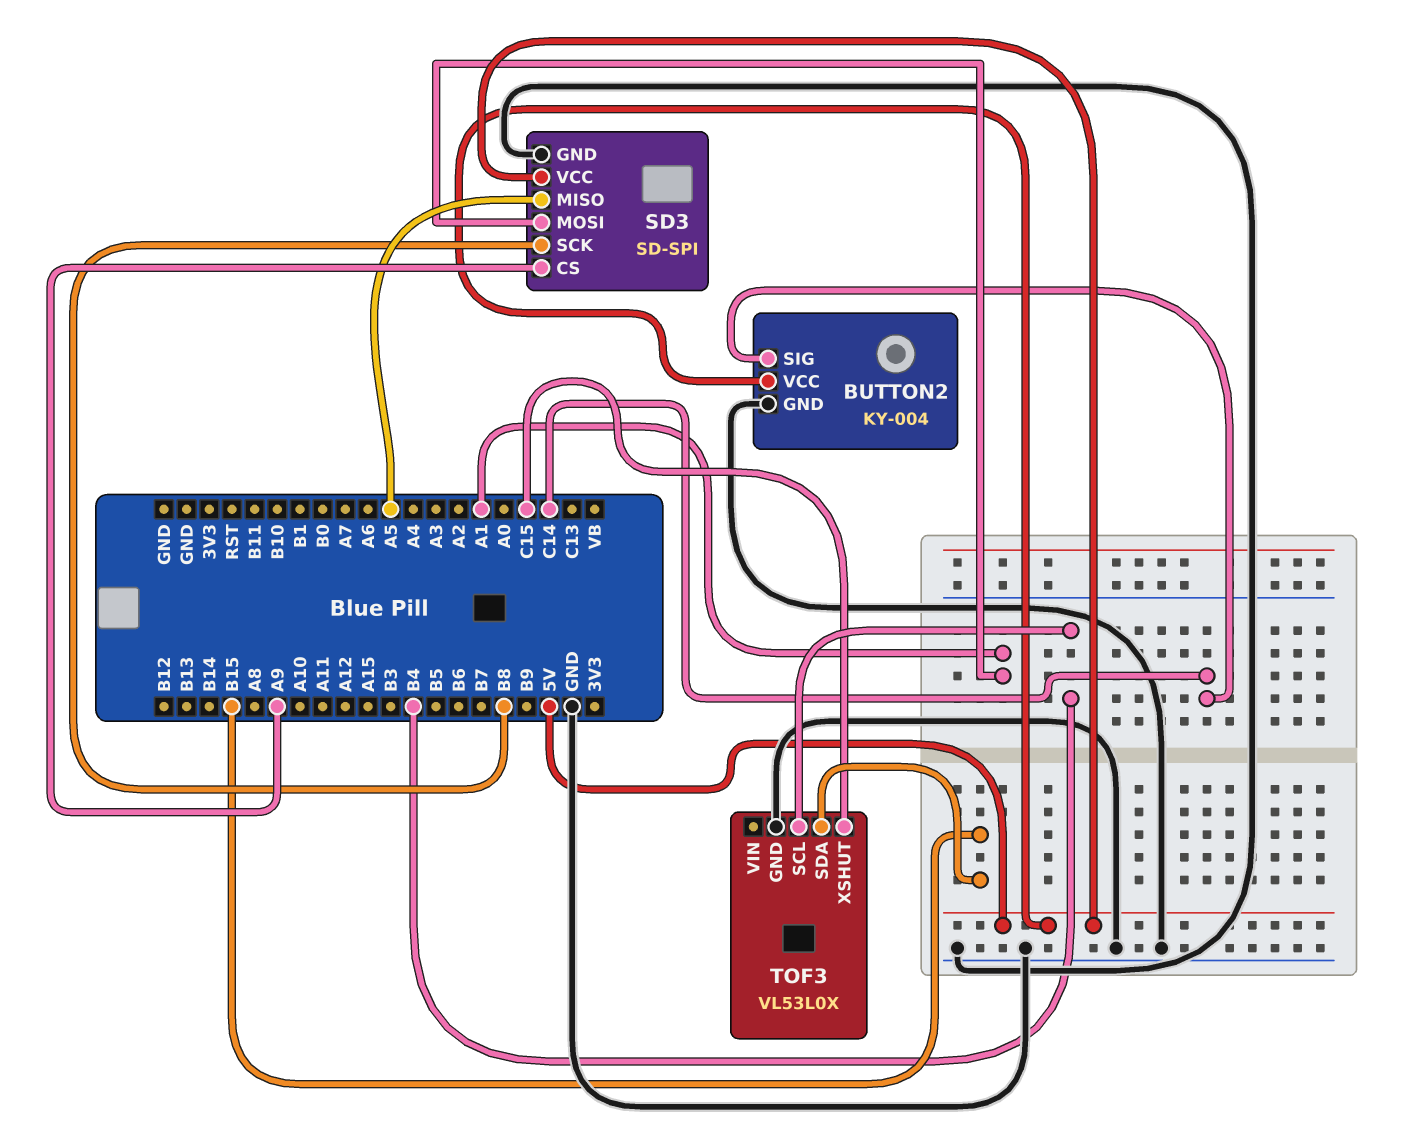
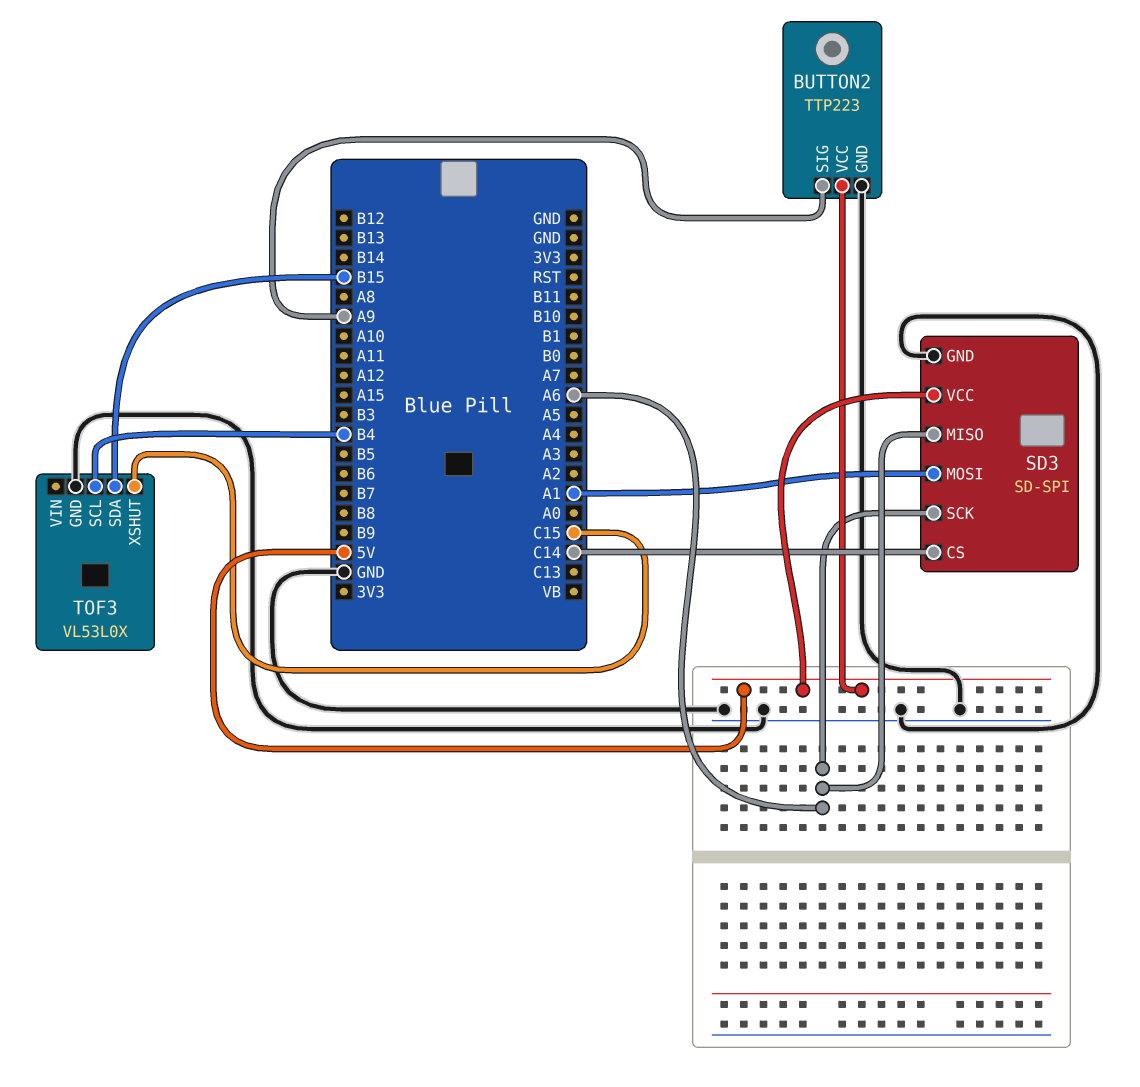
BUTTON2: KY-004 -> TTP223
BUTTON2 pin SIG: C14 -> A9
SD3 pin CS: A9 -> C14
SD3 pin MISO: A5 -> A6
SD3 pin SCK: B8 -> A6

